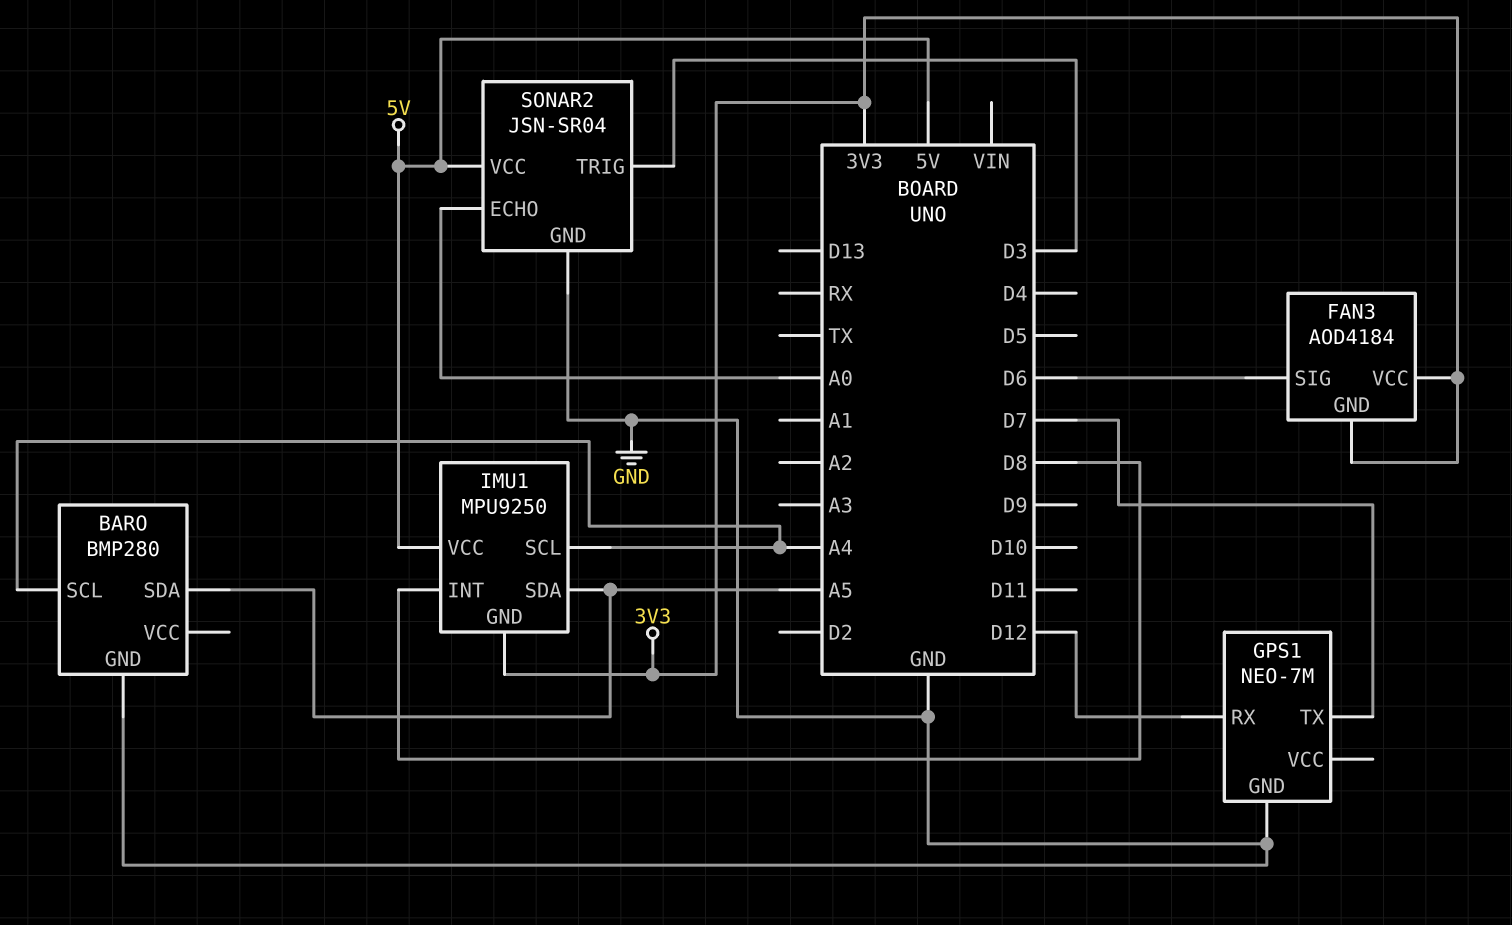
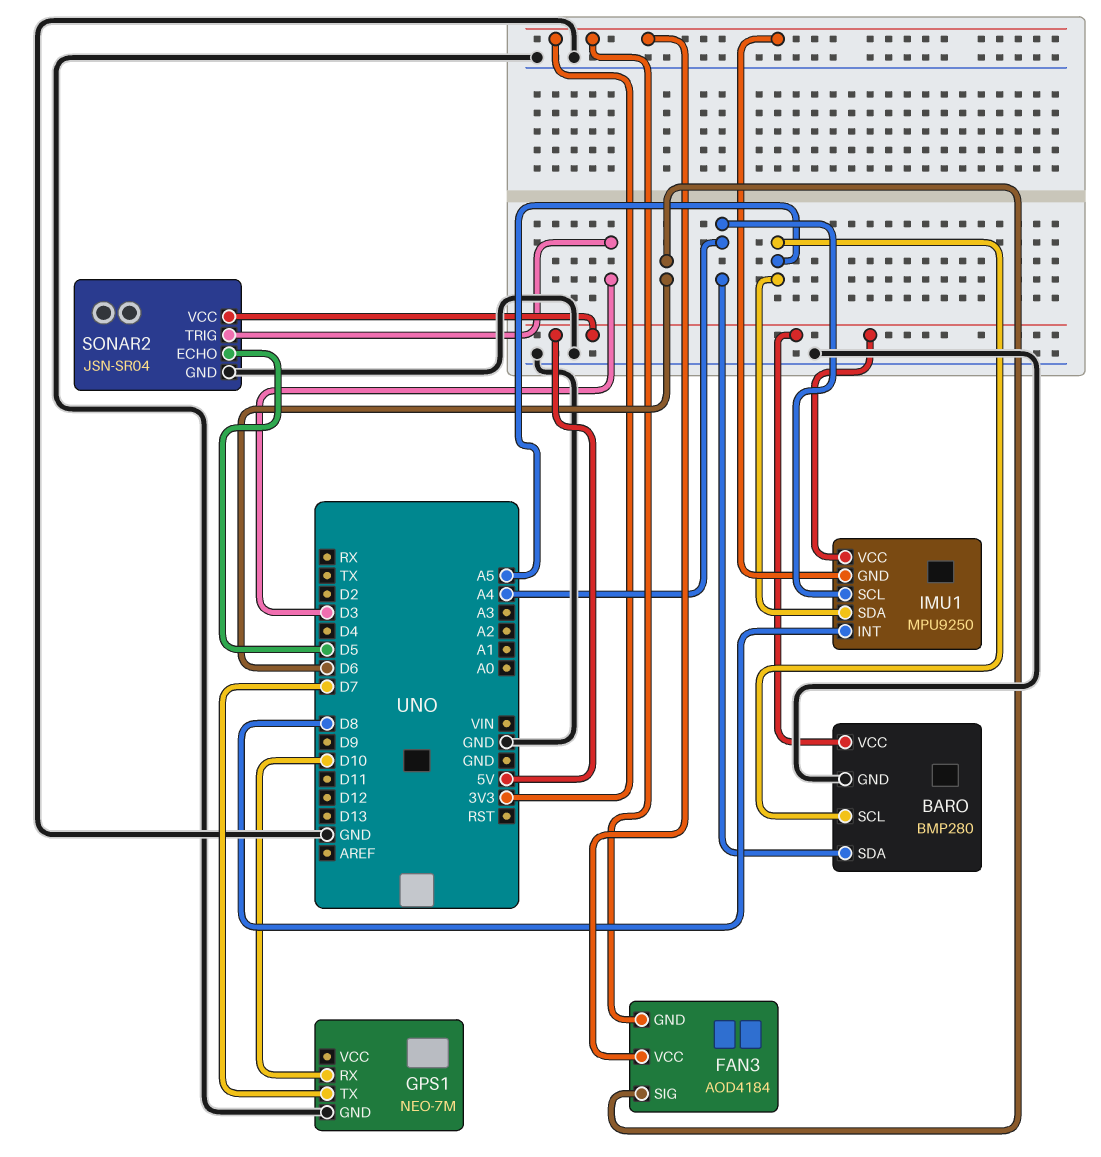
BARO pin SCL: A4 -> A5
BARO pin SDA: A5 -> A4
BARO pin VCC: none -> 5V
GPS1 pin RX: D12 -> D10
SONAR2 pin ECHO: A0 -> D5

